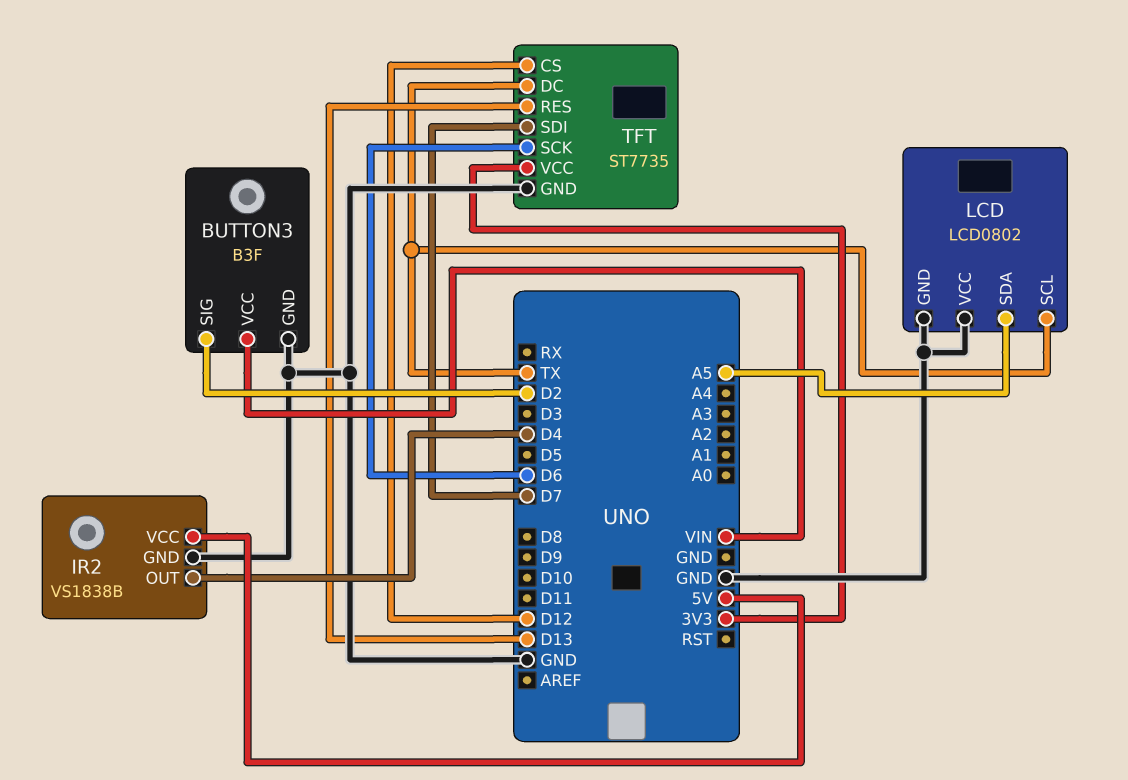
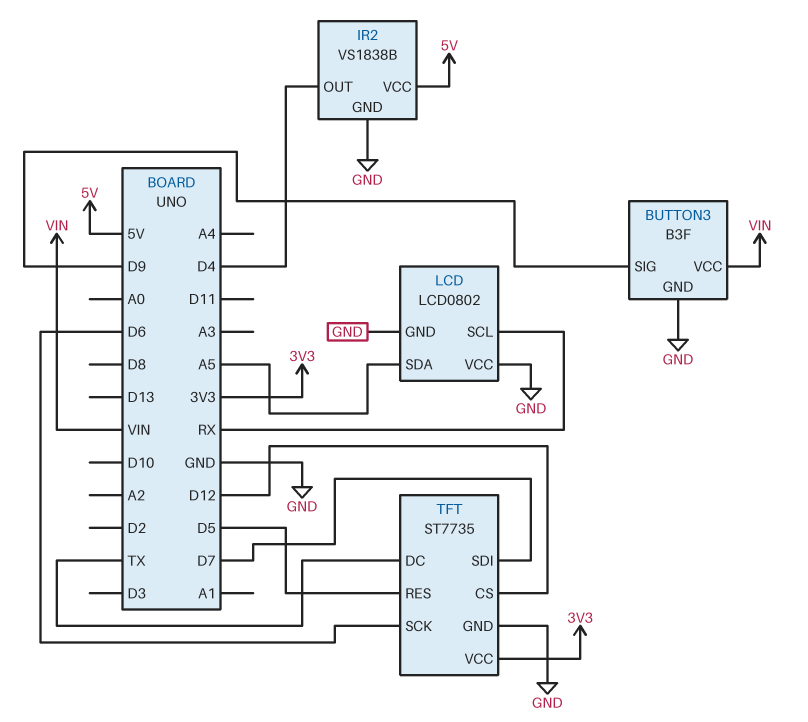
BUTTON3 pin SIG: D2 -> D9
LCD pin SCL: TX -> RX
TFT pin RES: D13 -> D5

